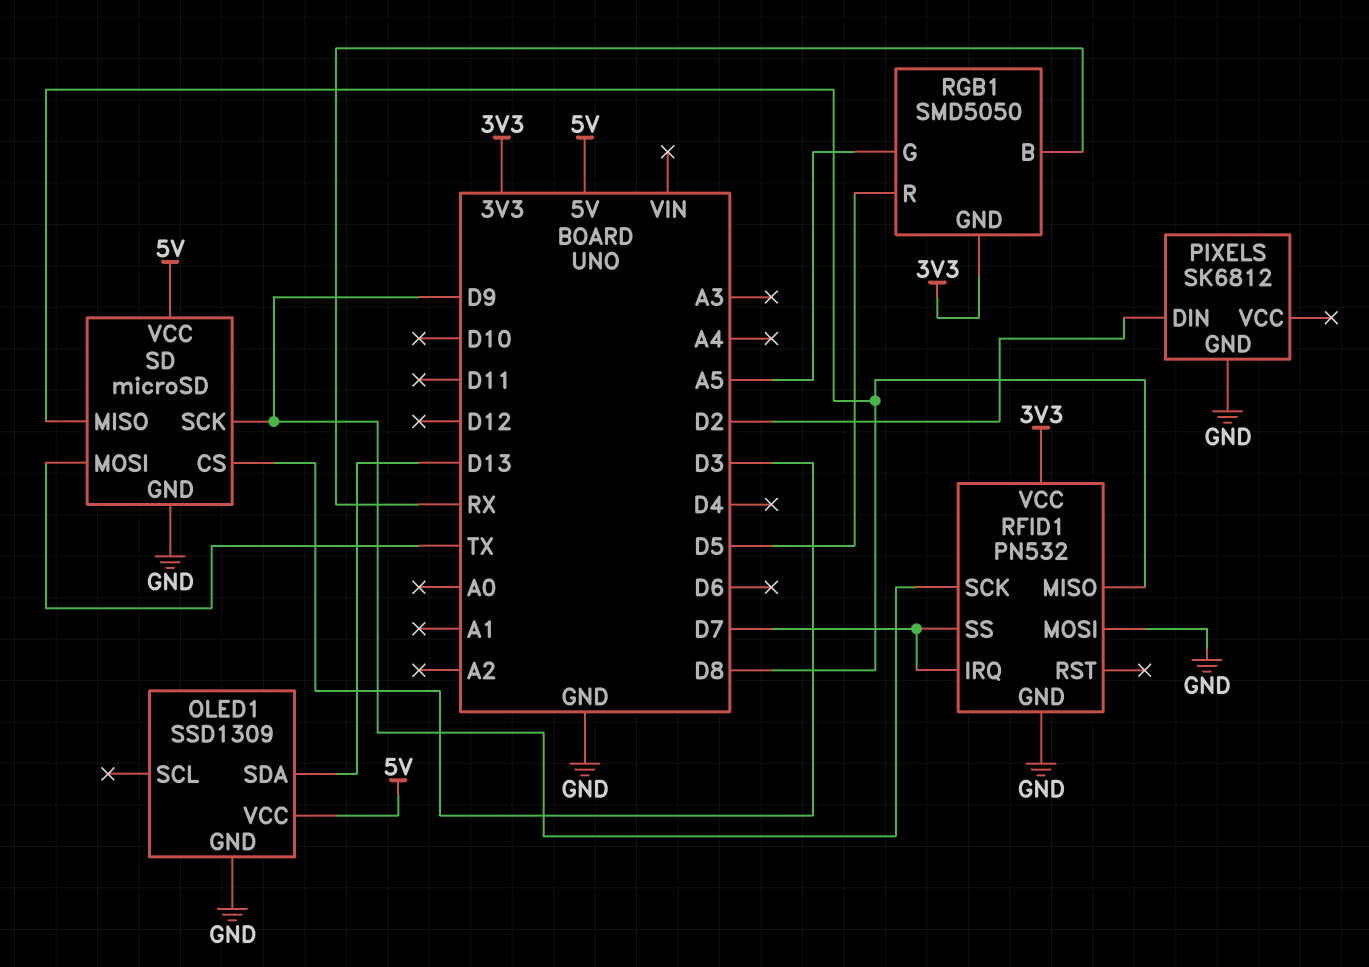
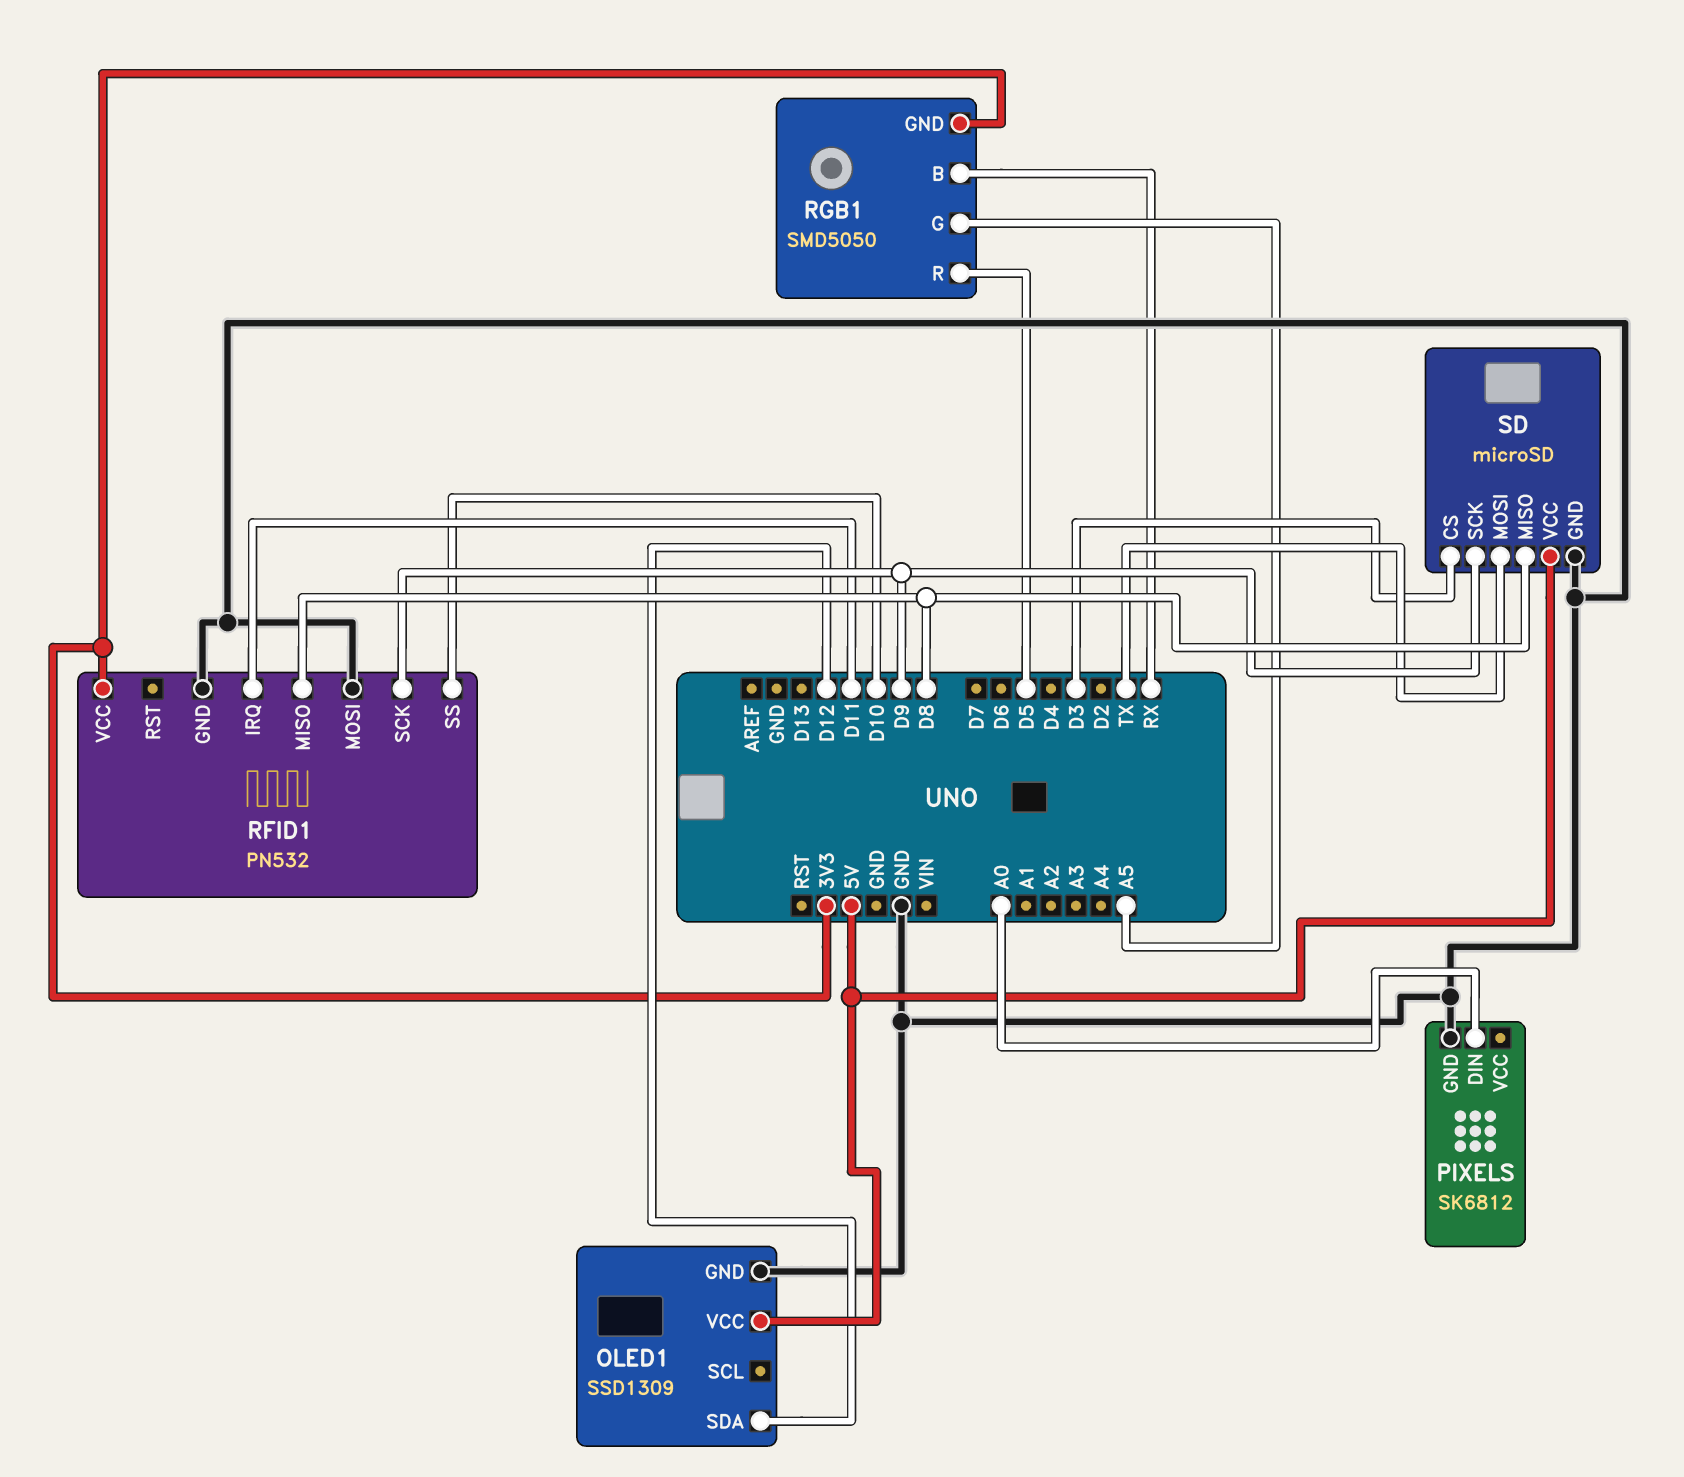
OLED1 pin SDA: D13 -> D12
PIXELS pin DIN: D2 -> A0
RFID1 pin IRQ: D7 -> D11
RFID1 pin SS: D7 -> D10

